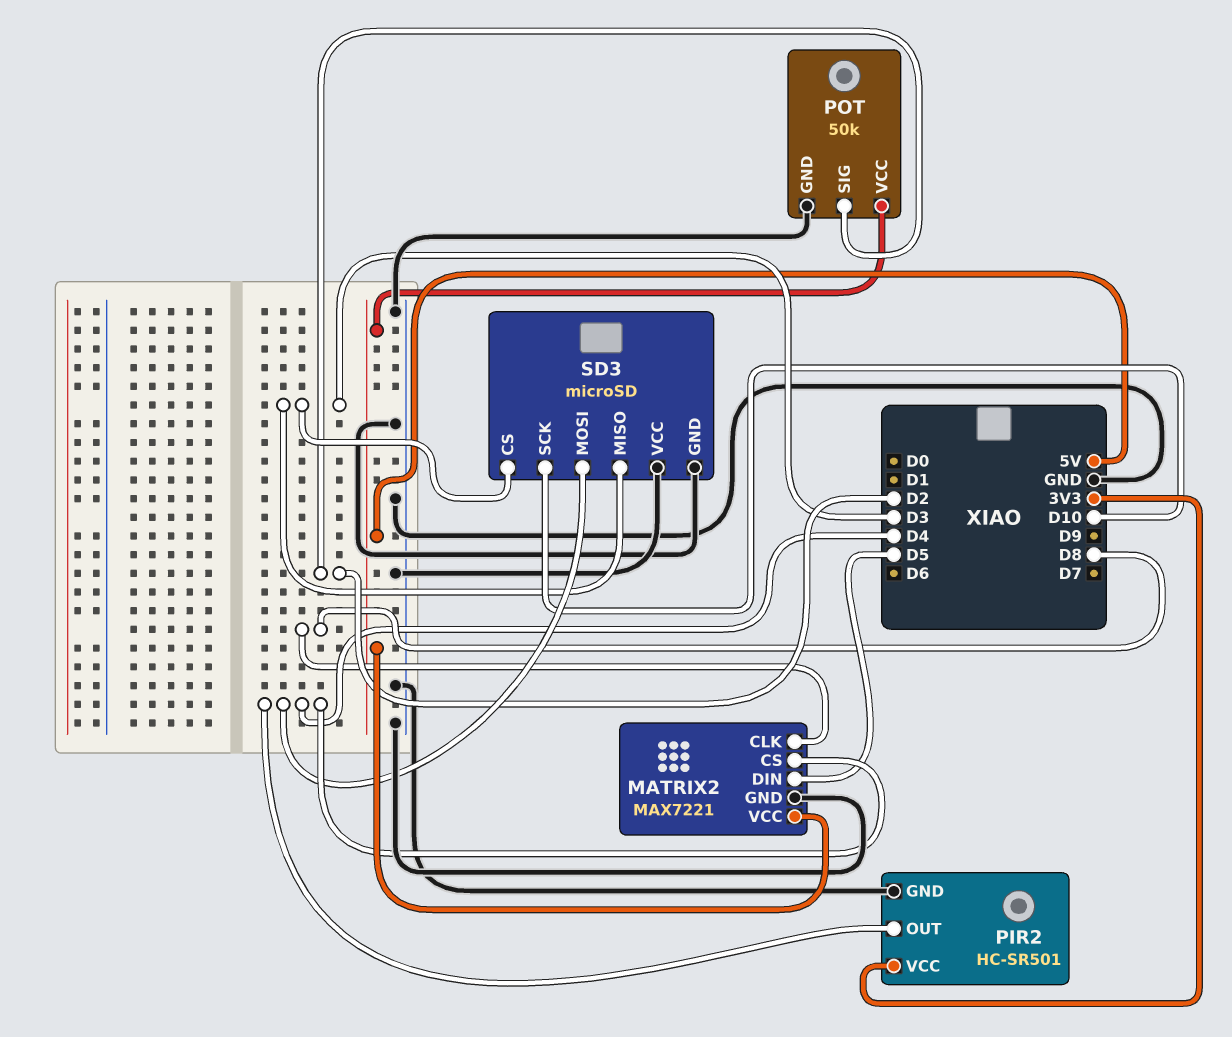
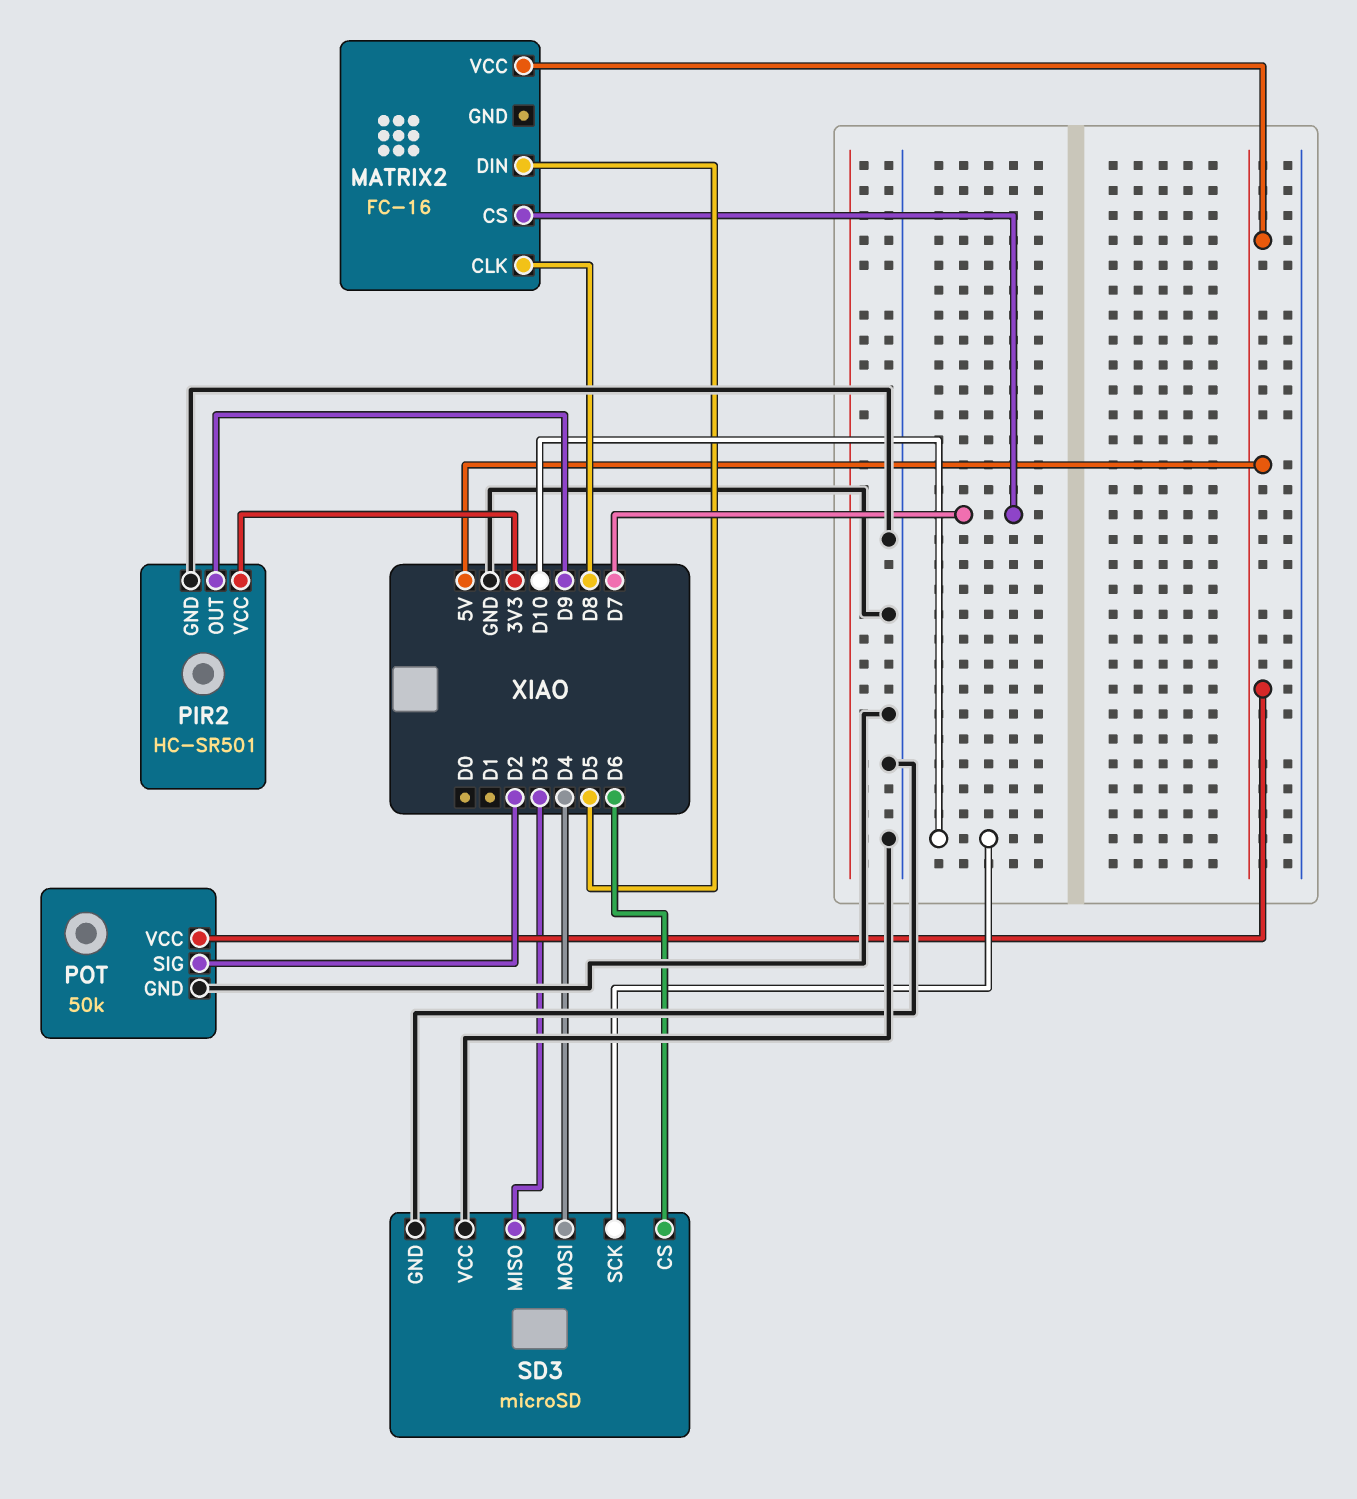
MATRIX2: MAX7221 -> FC-16
MATRIX2 pin CS: D4 -> D7
MATRIX2 pin GND: GND -> none
PIR2 pin OUT: D4 -> D9
SD3 pin CS: D3 -> D6

